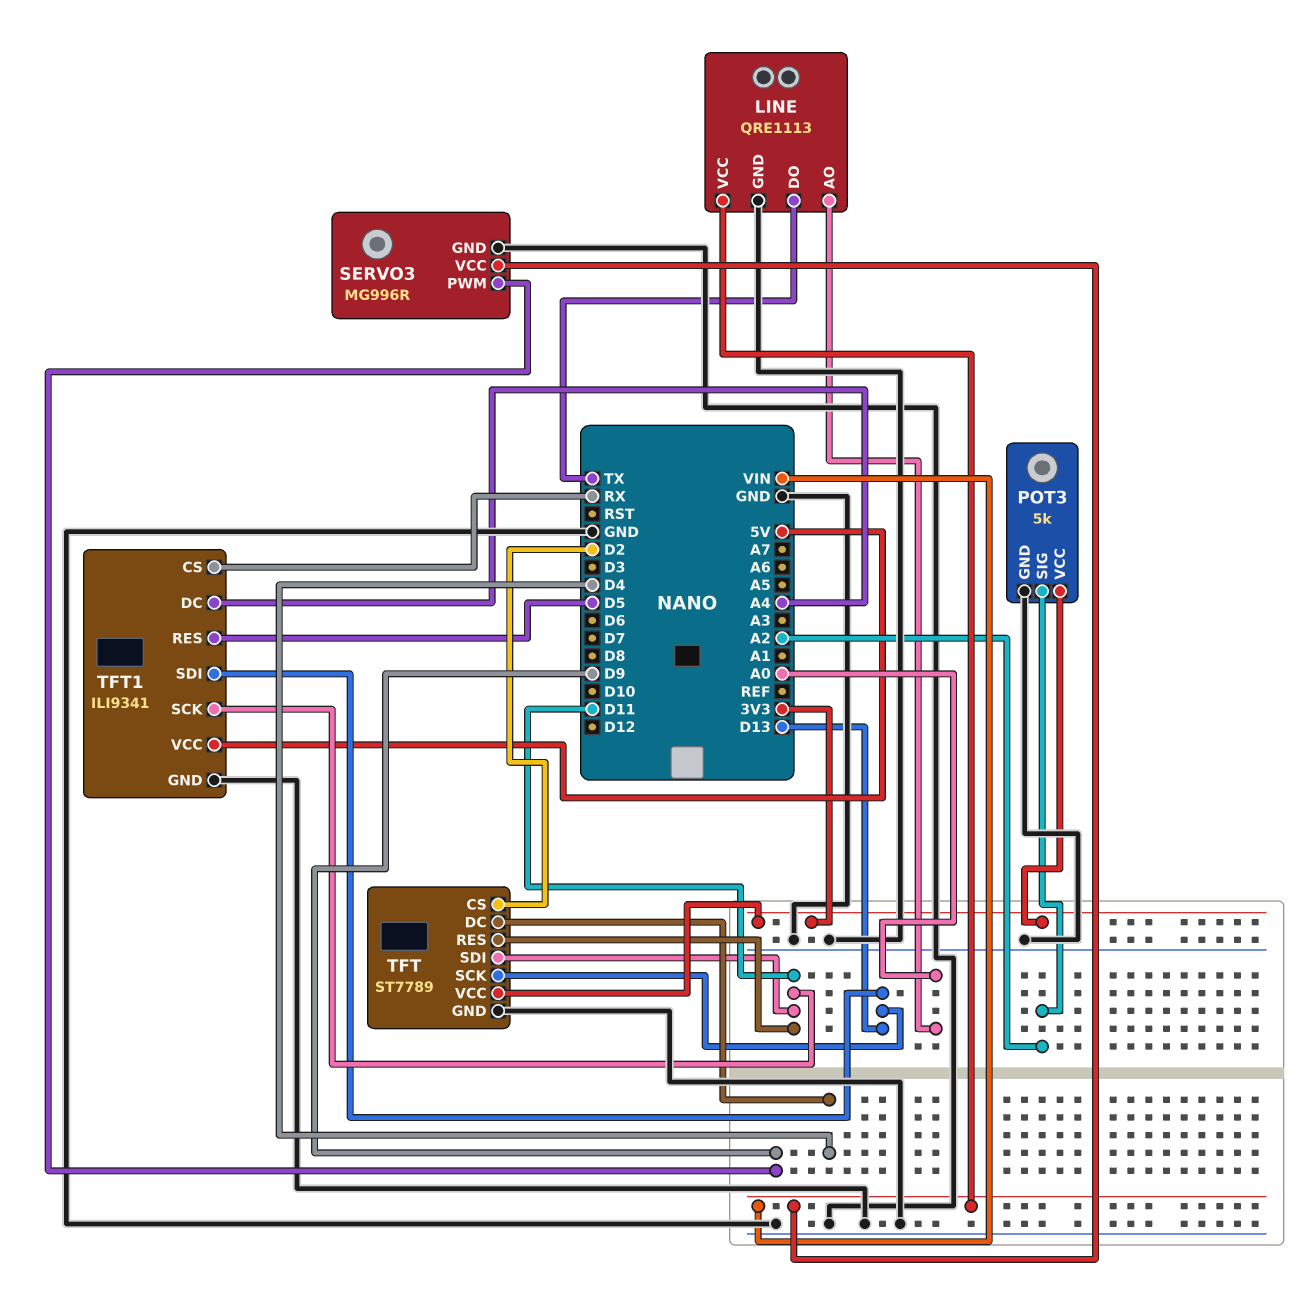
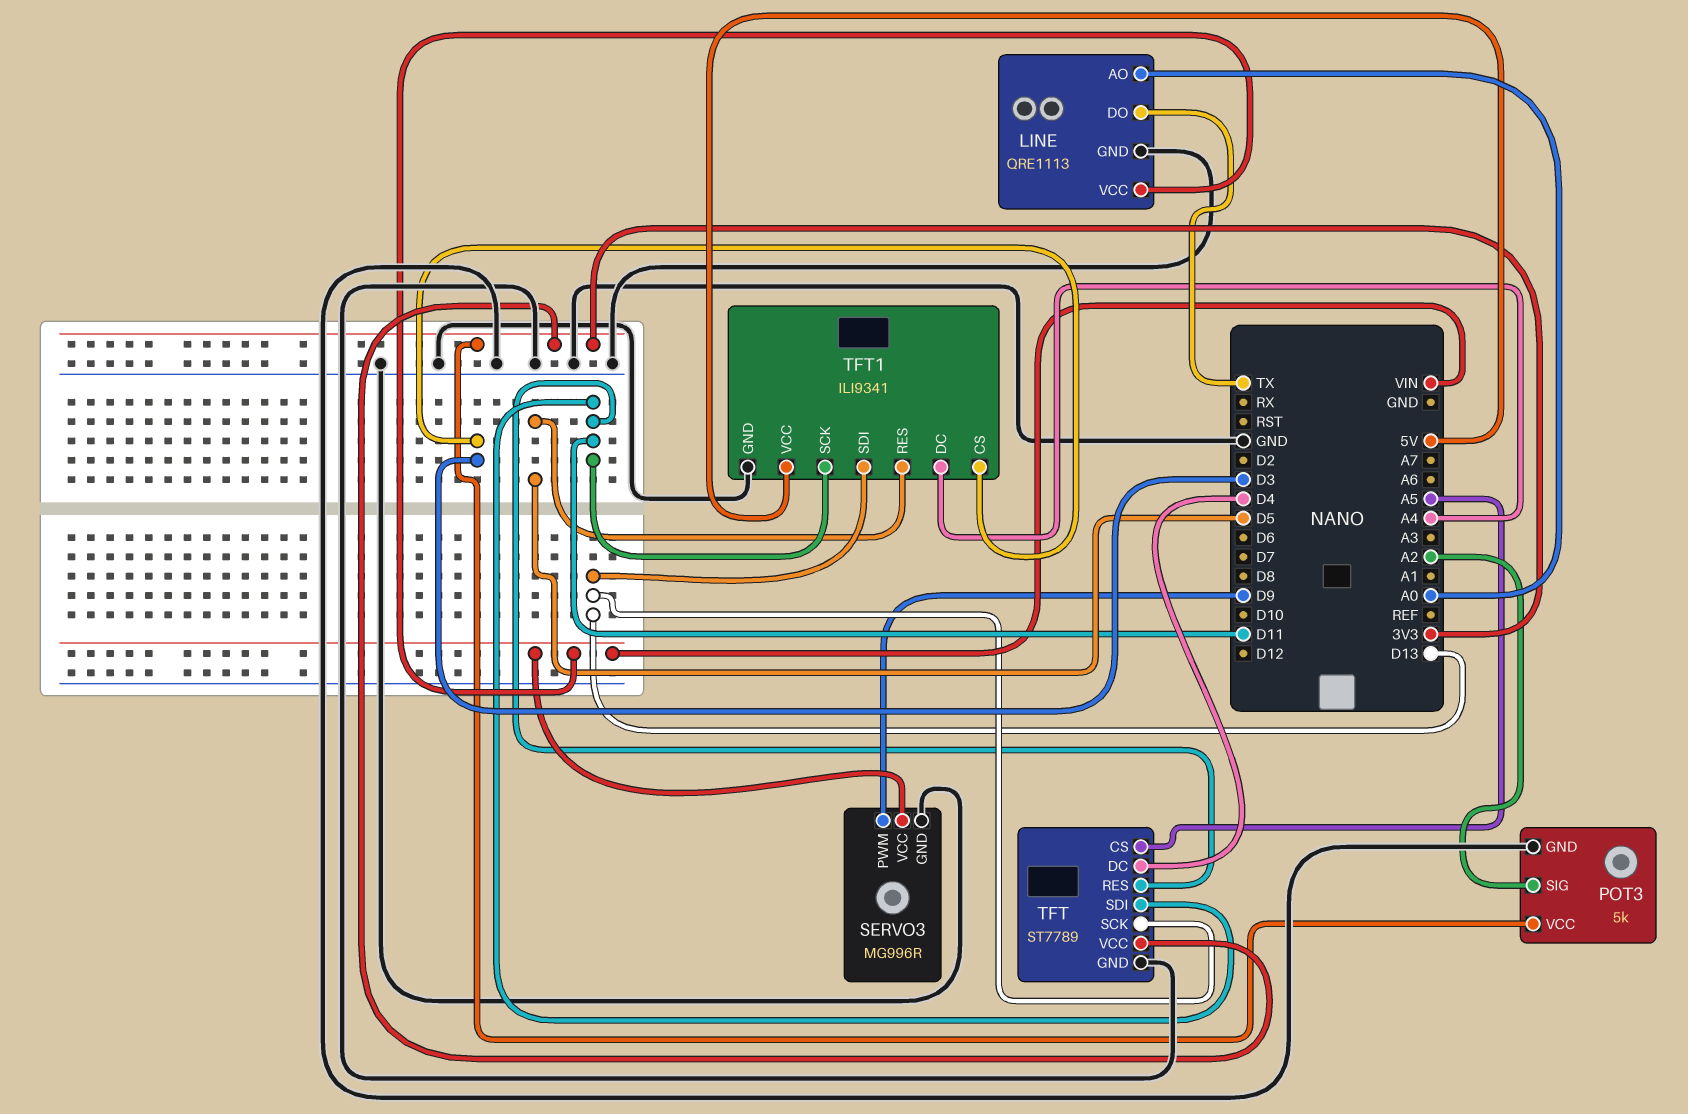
TFT pin CS: D2 -> A5
TFT1 pin CS: RX -> D3

